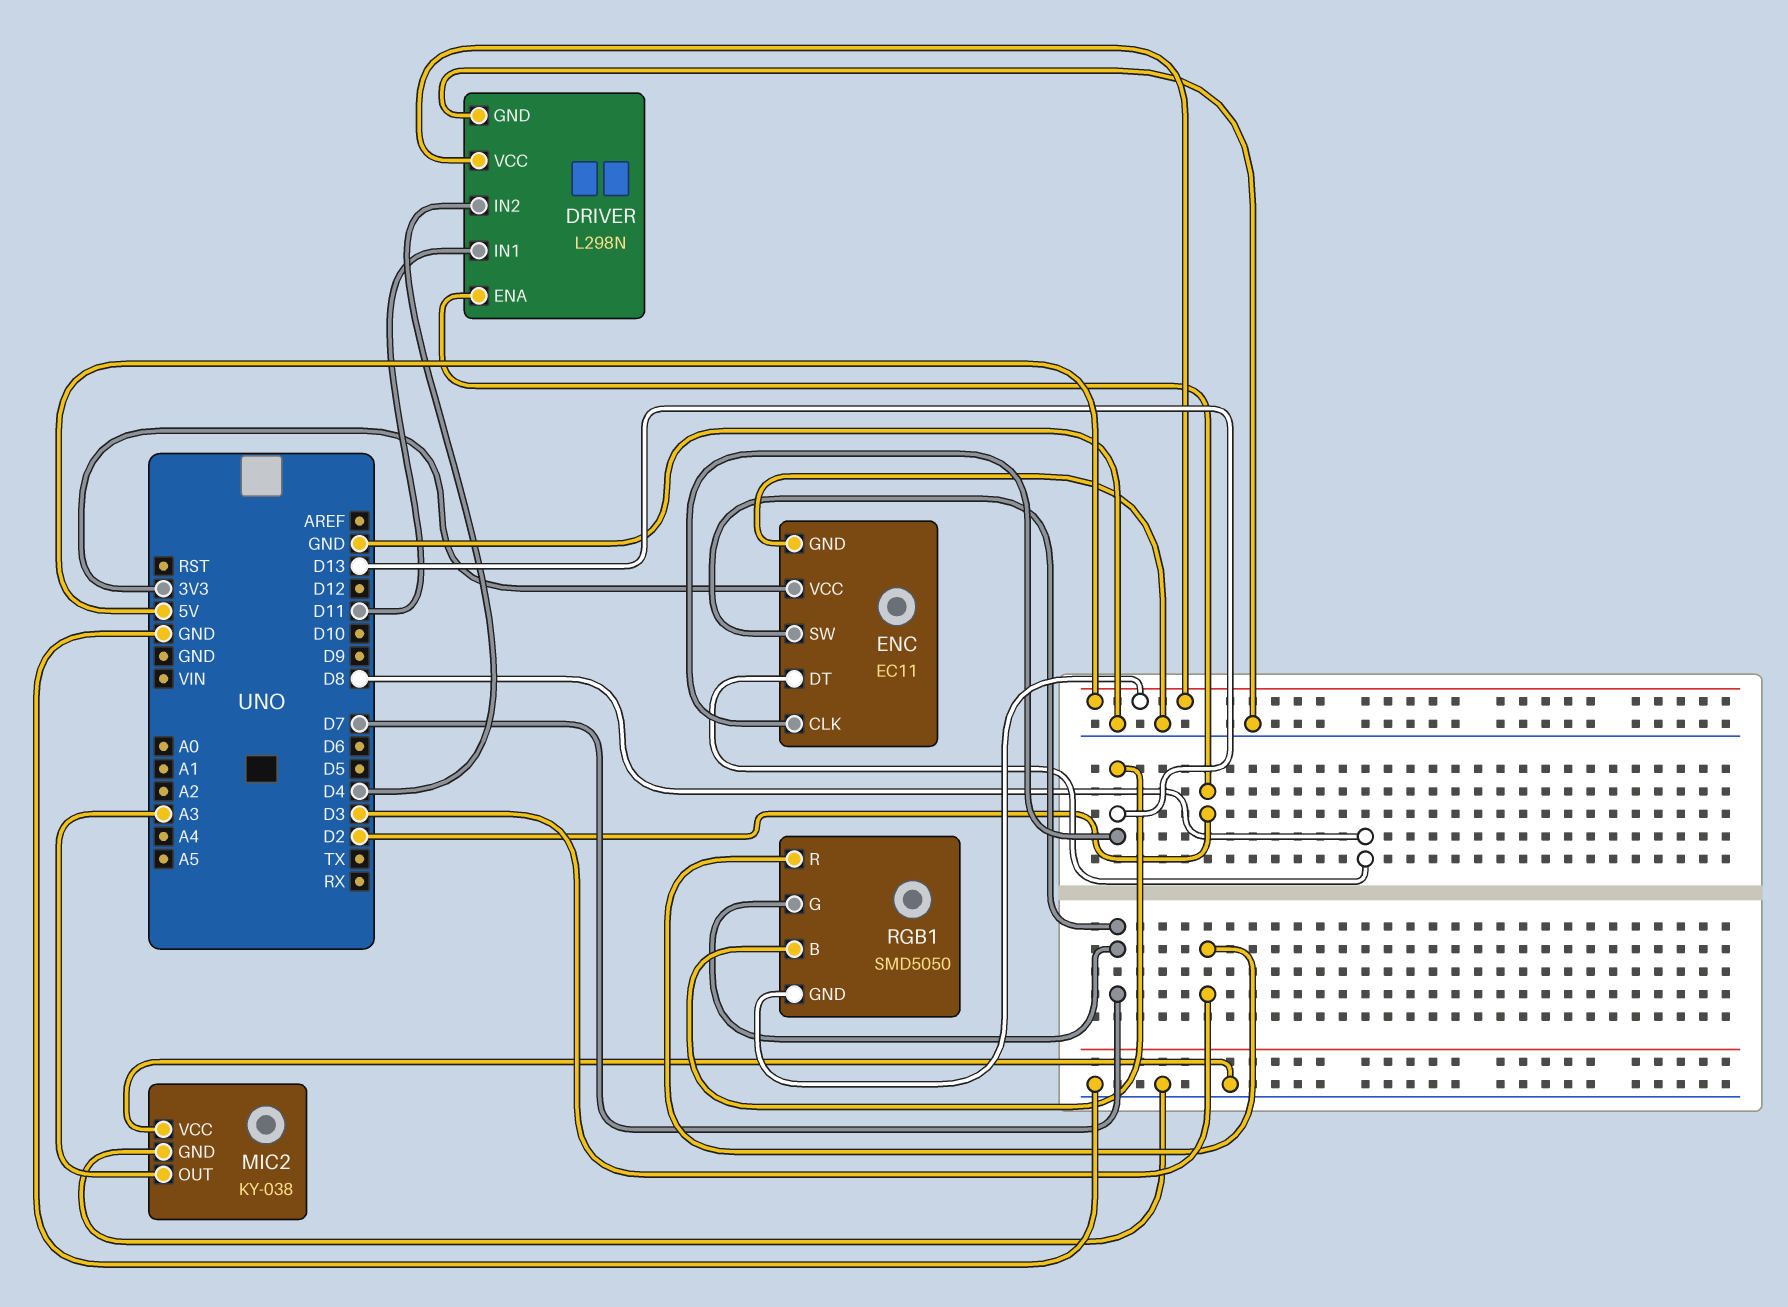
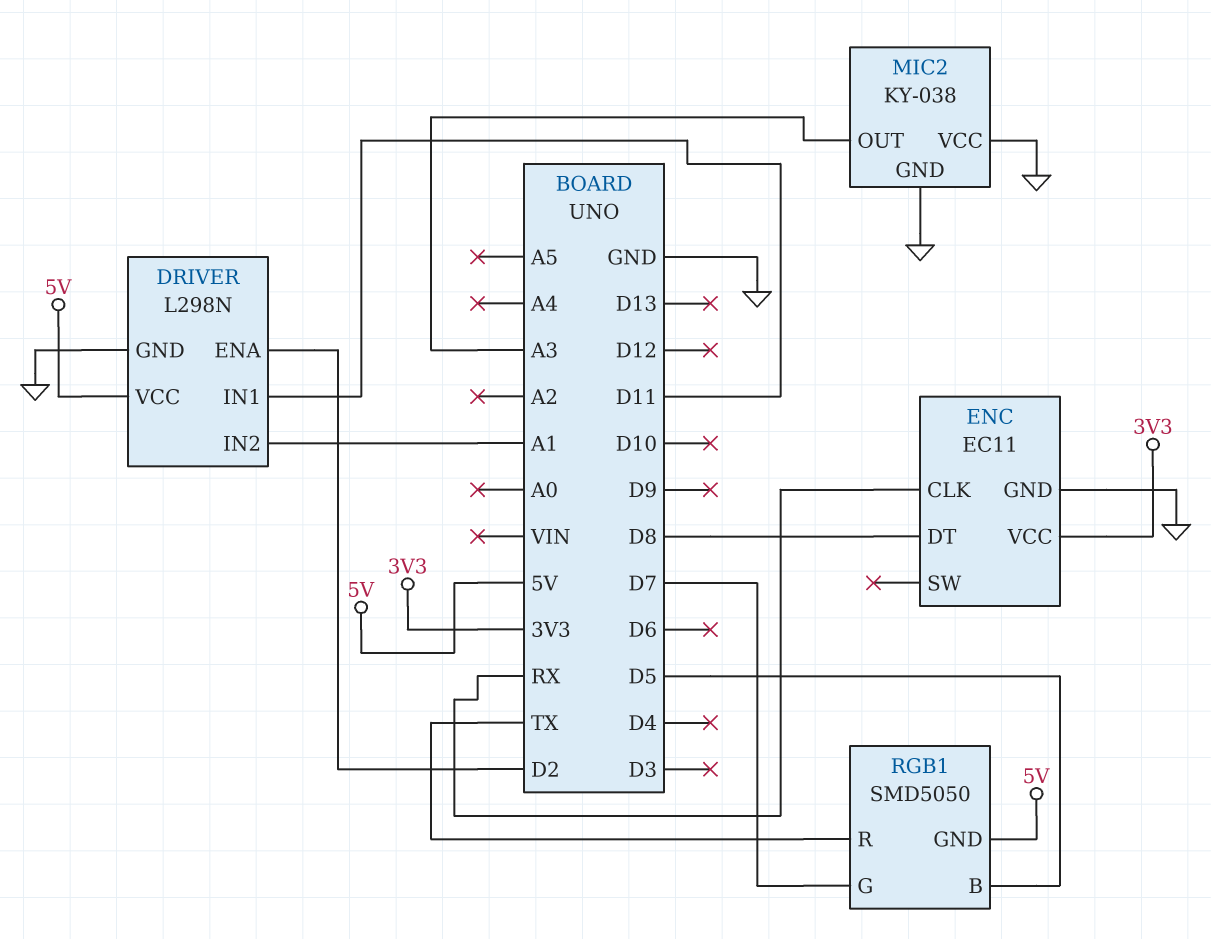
DRIVER pin IN2: D4 -> A1
ENC pin CLK: D13 -> RX
ENC pin SW: D7 -> none
RGB1 pin B: D13 -> D5
RGB1 pin R: D3 -> TX

